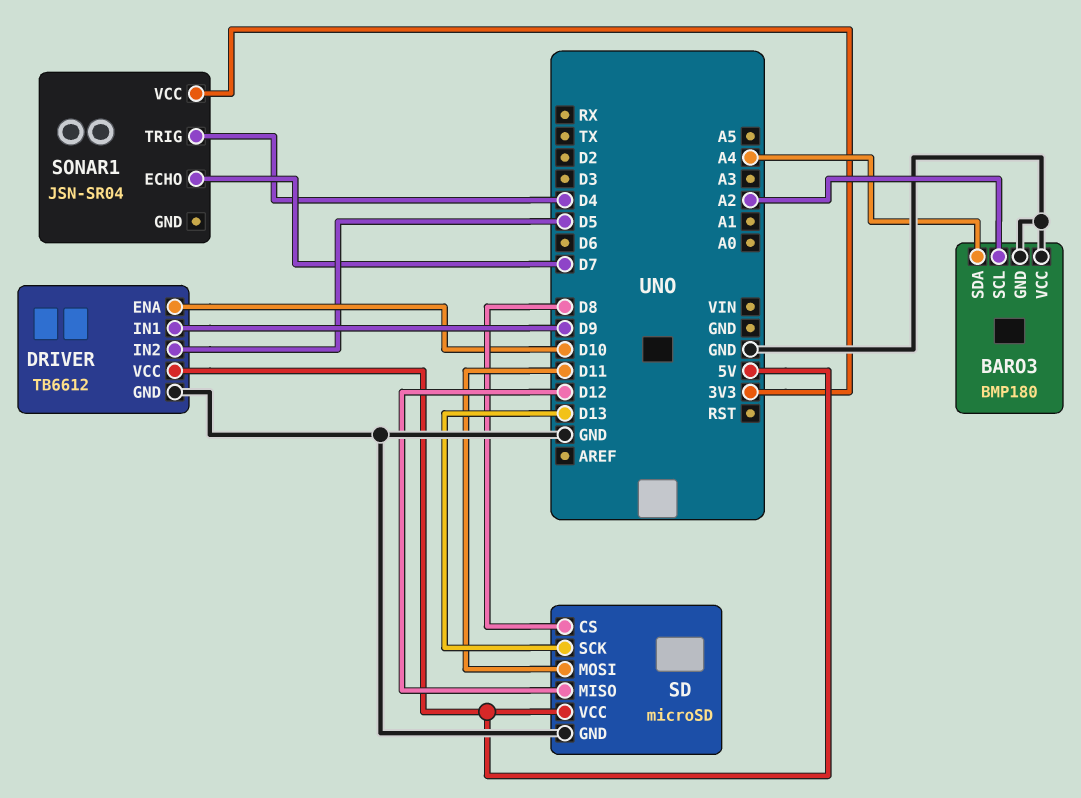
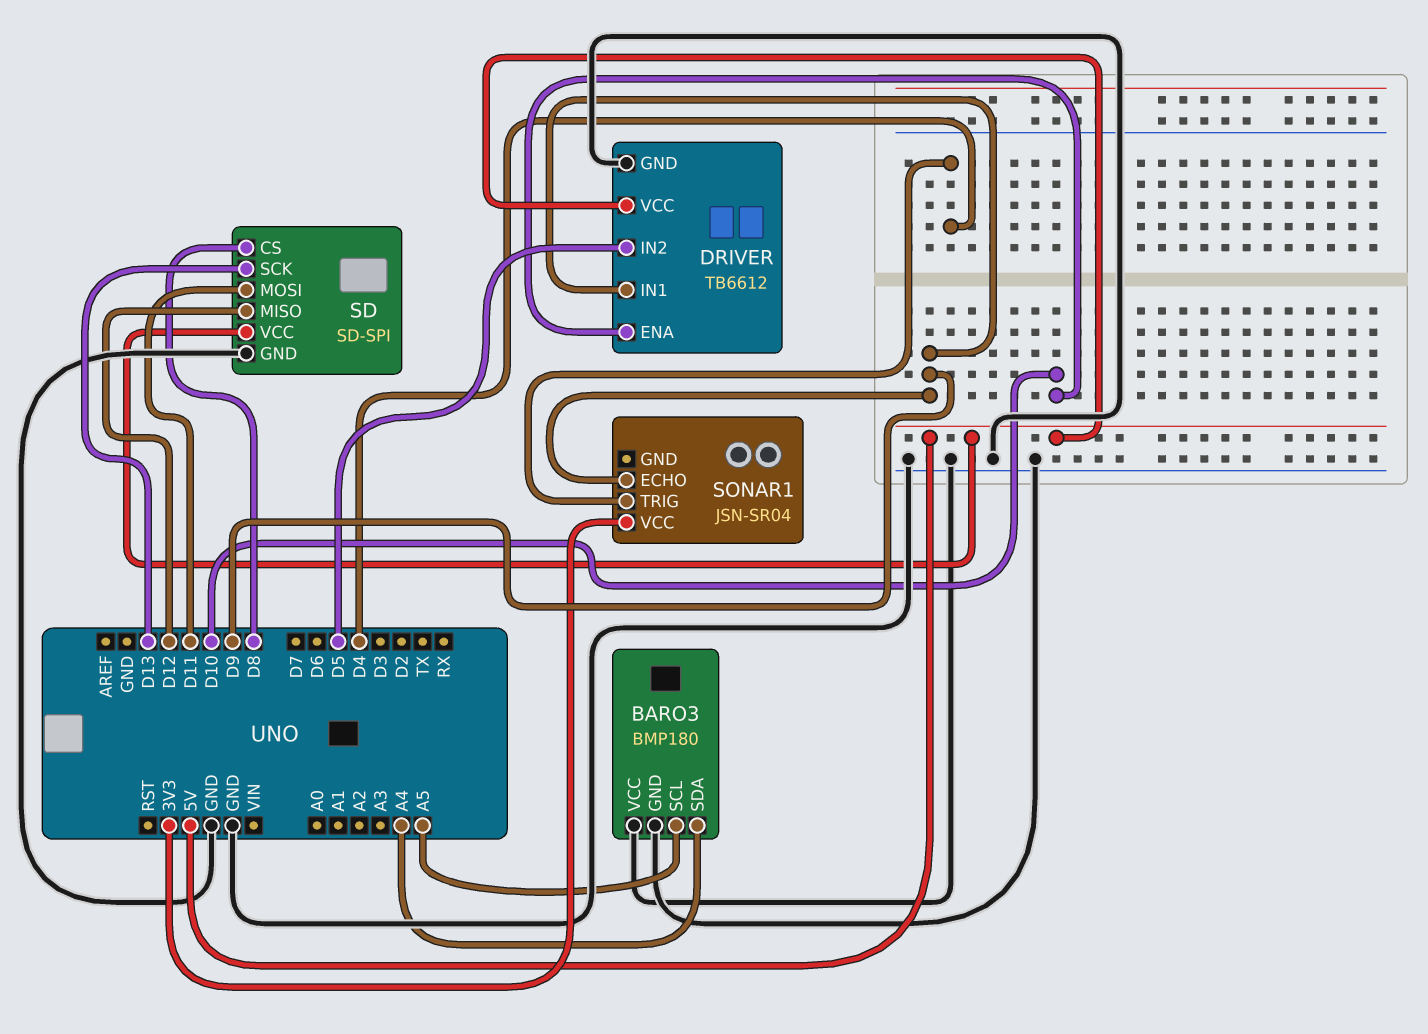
BARO3 pin SCL: A2 -> A5
SD: microSD -> SD-SPI
SONAR1 pin ECHO: D7 -> D9

